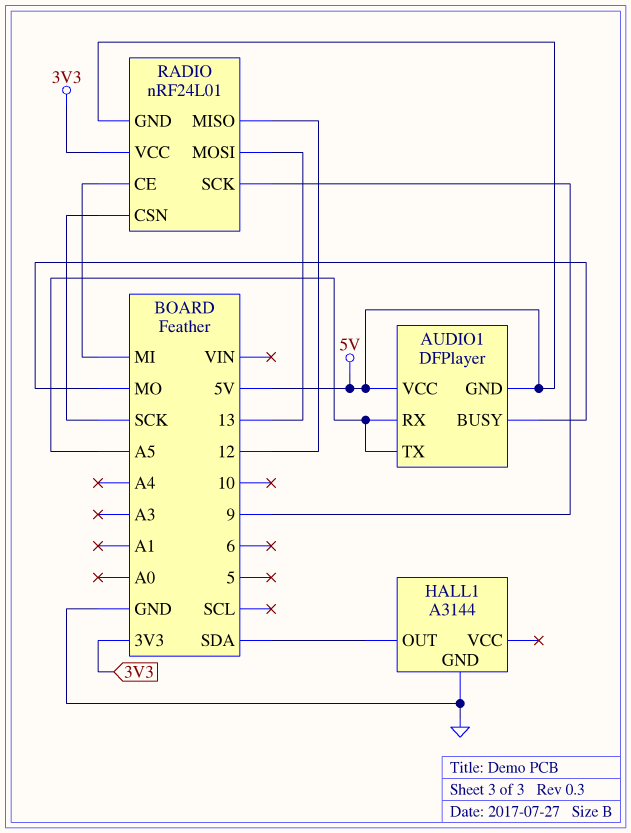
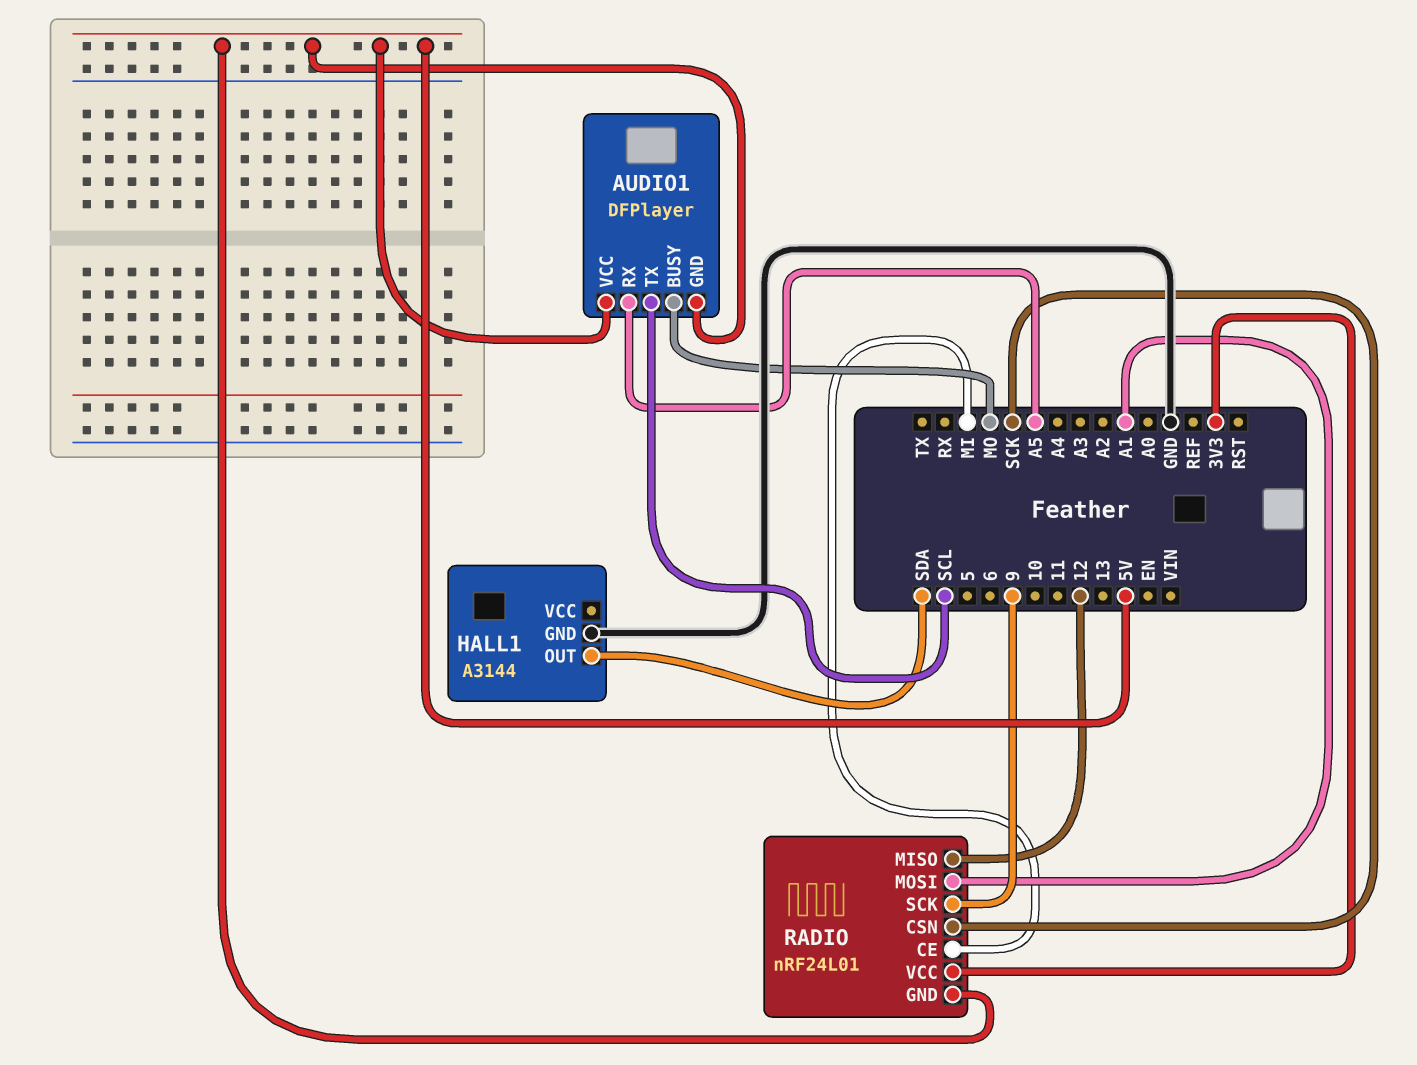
AUDIO1 pin TX: A5 -> SCL
RADIO pin MOSI: 13 -> A1

